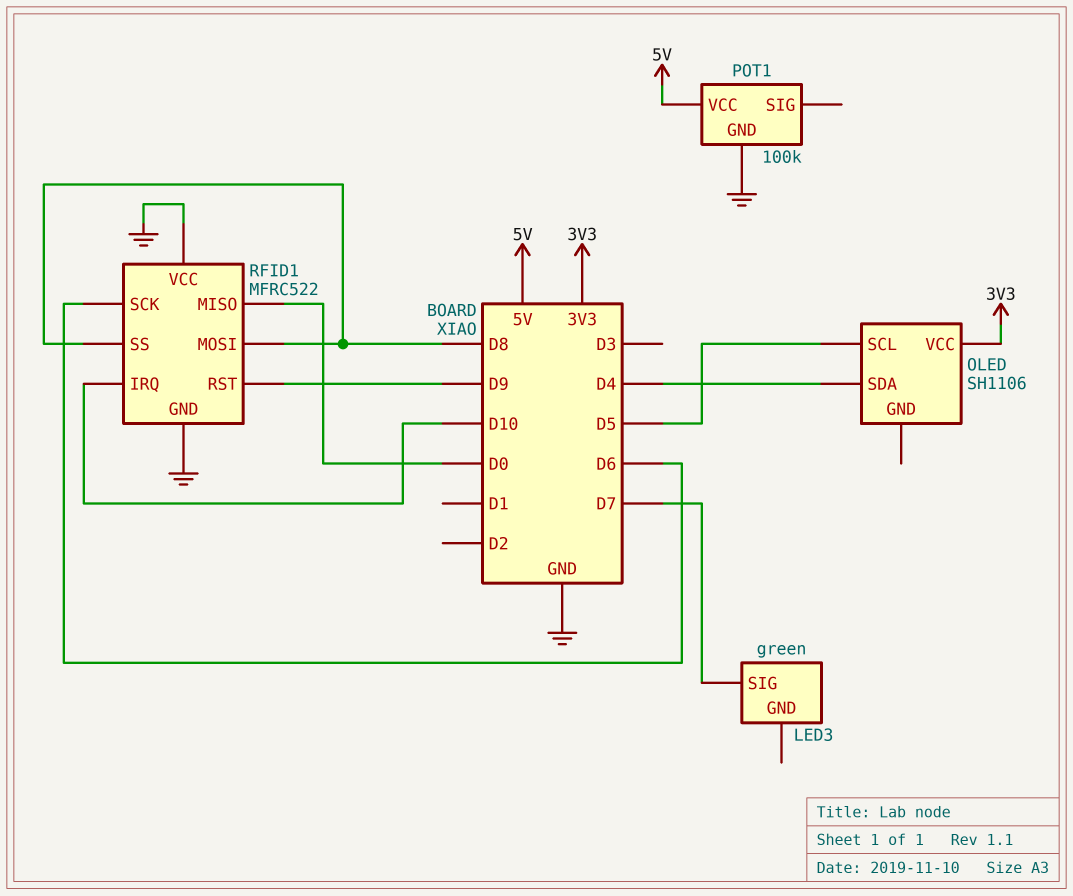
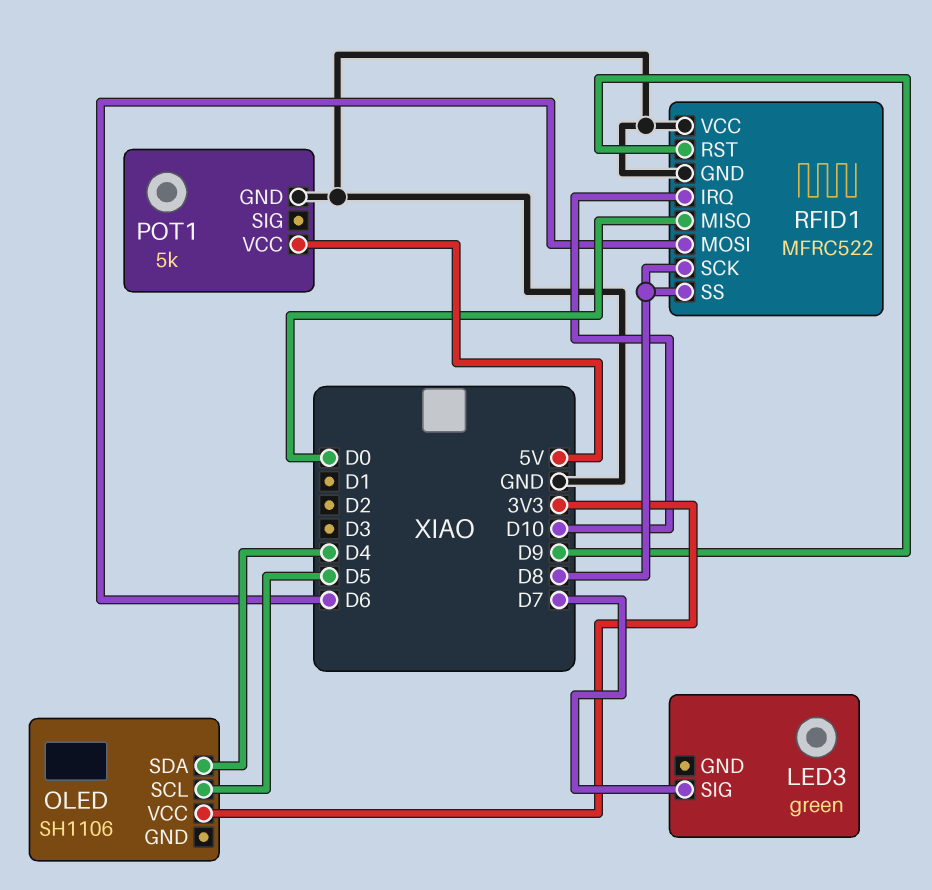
POT1: 100k -> 5k
RFID1 pin MOSI: D8 -> D6
RFID1 pin SCK: D6 -> D8

